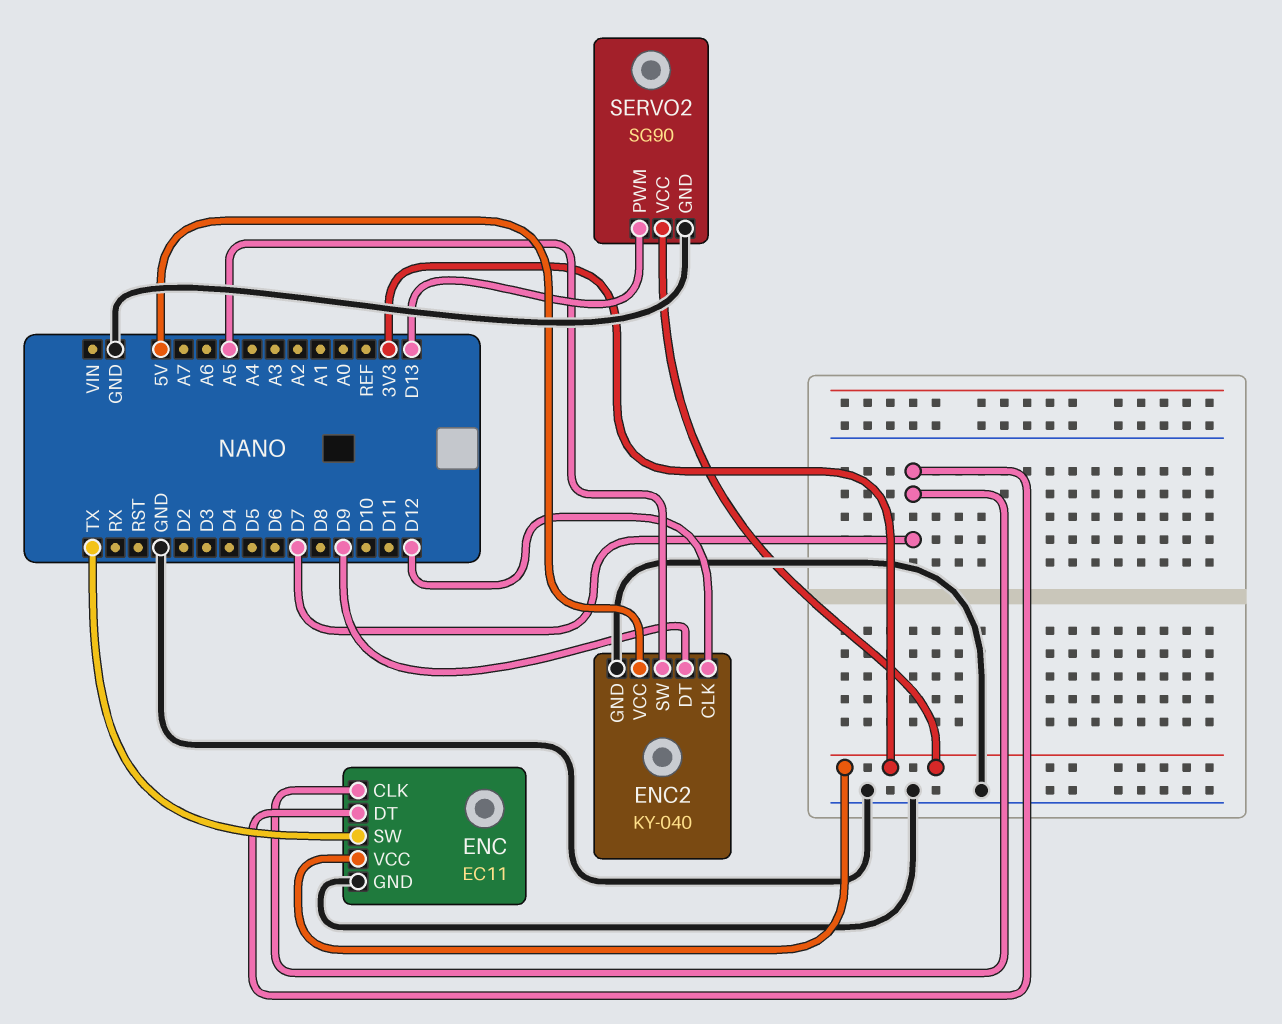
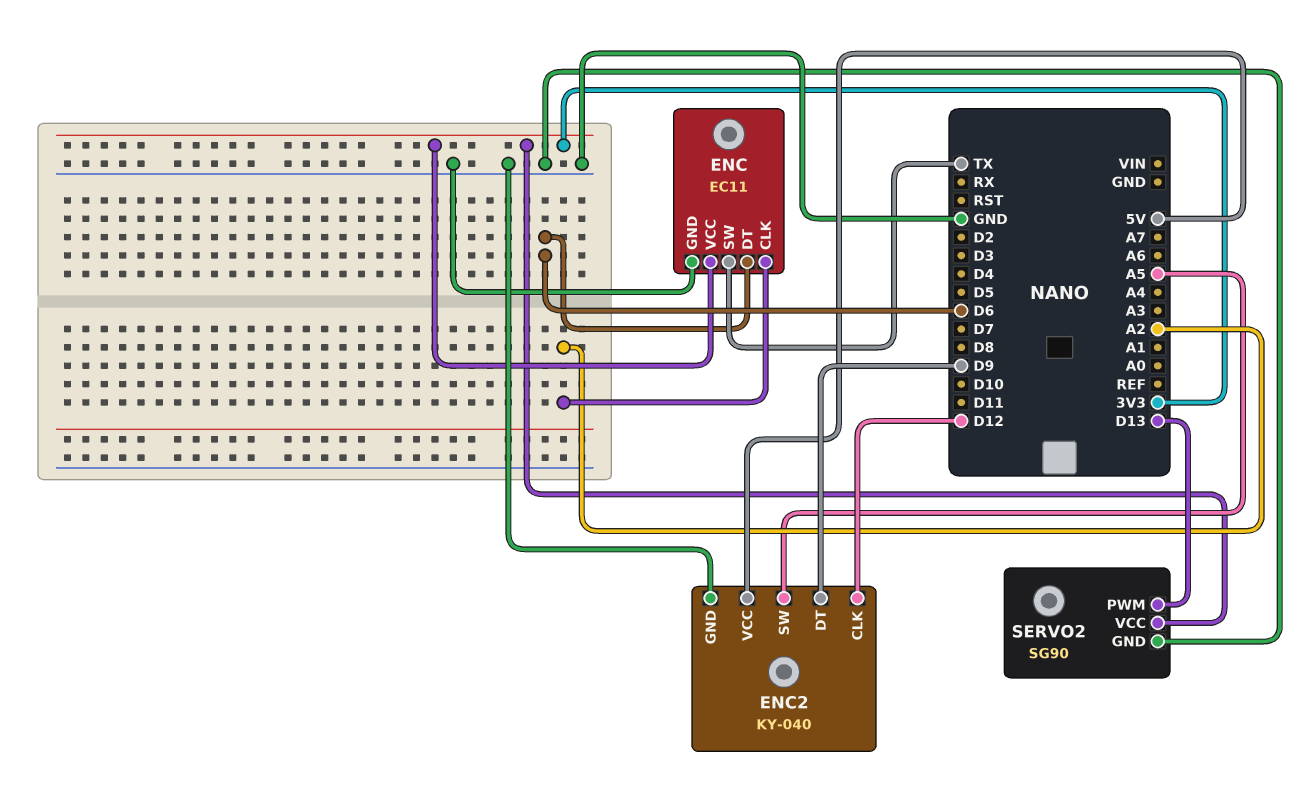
ENC pin CLK: D7 -> A2
ENC pin DT: D7 -> D6

